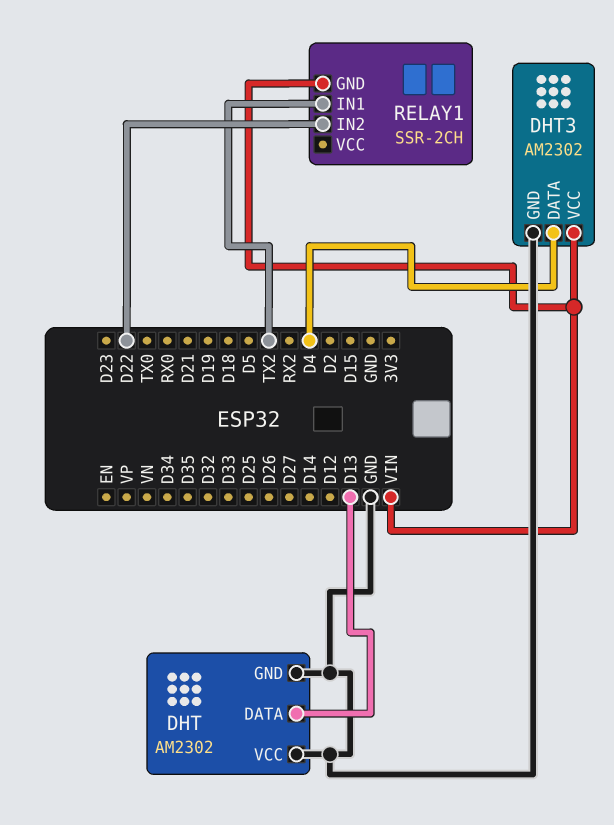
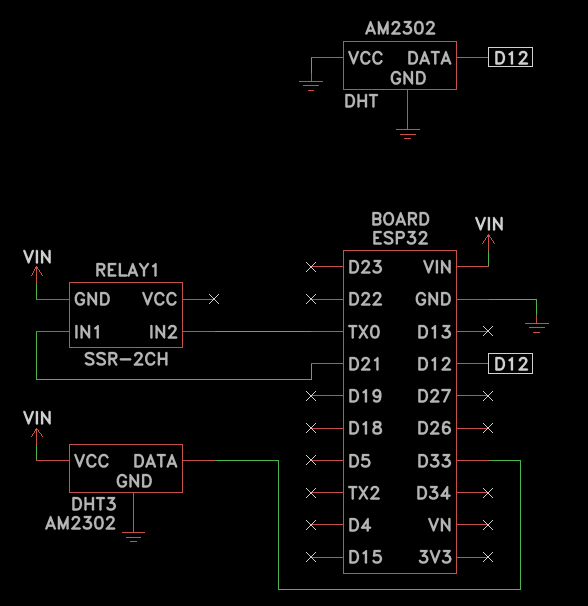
DHT pin DATA: D13 -> D12
DHT3 pin DATA: D4 -> D33
RELAY1 pin IN1: TX2 -> D21
RELAY1 pin IN2: D22 -> TX0

